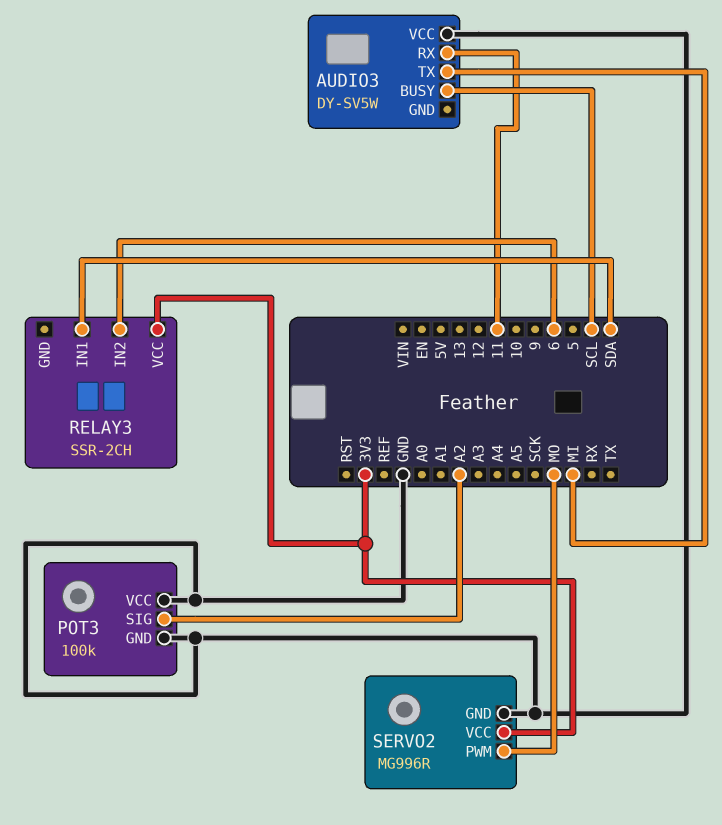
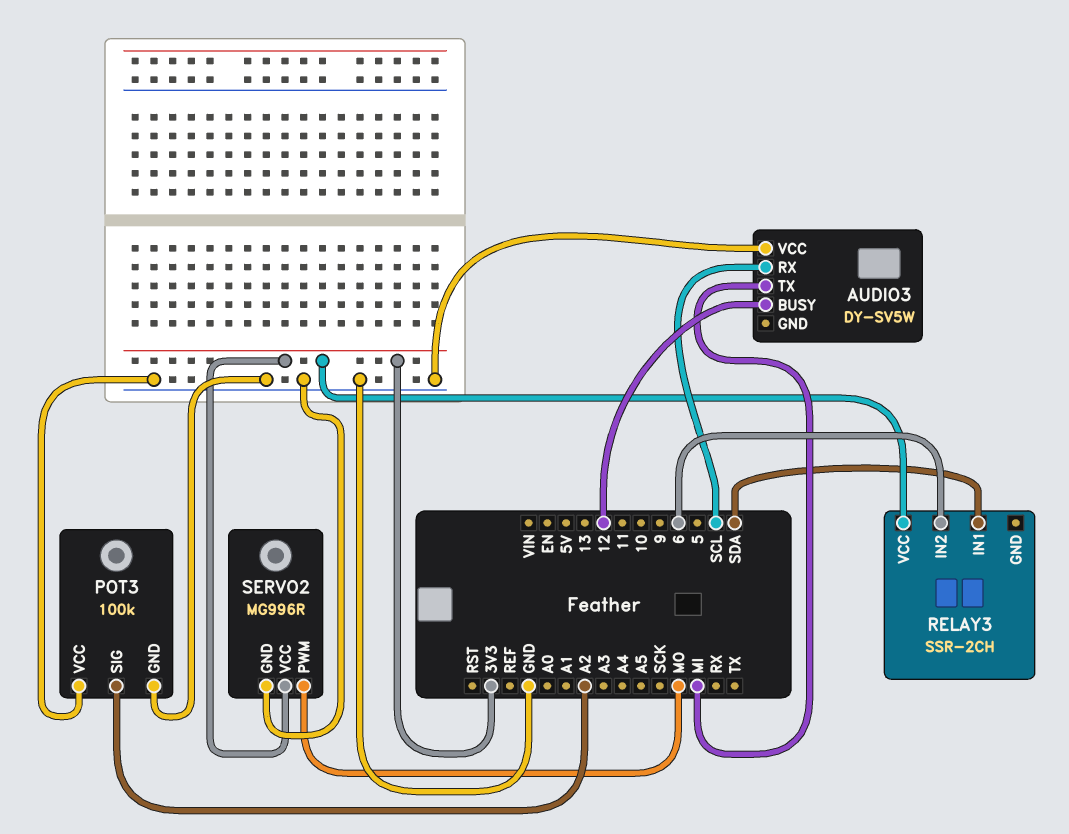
AUDIO3 pin BUSY: SCL -> 12
AUDIO3 pin RX: 11 -> SCL

